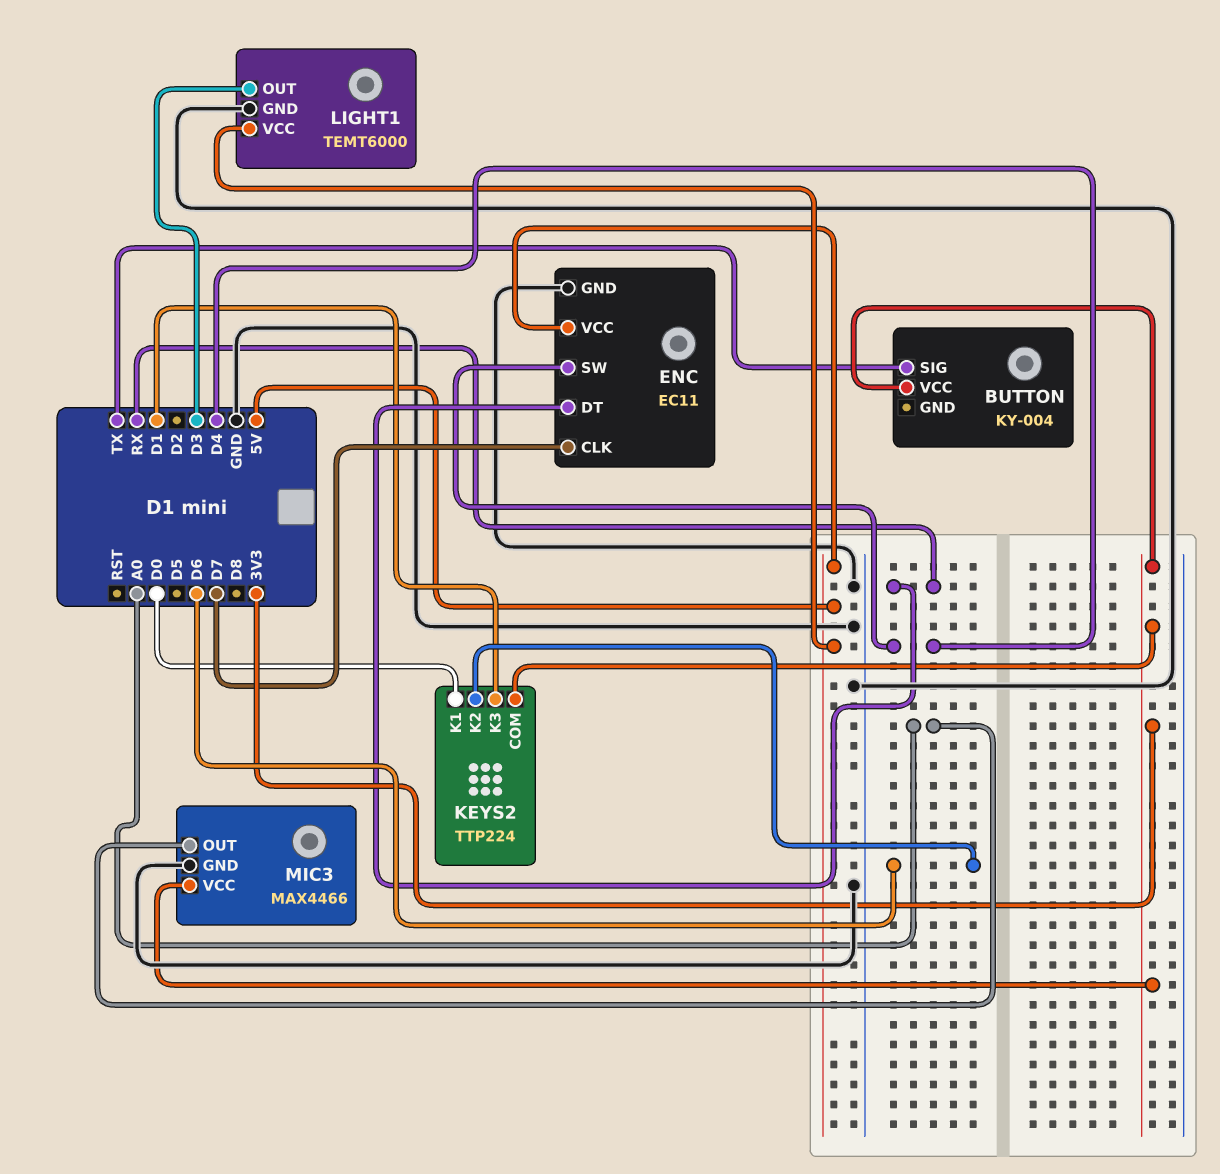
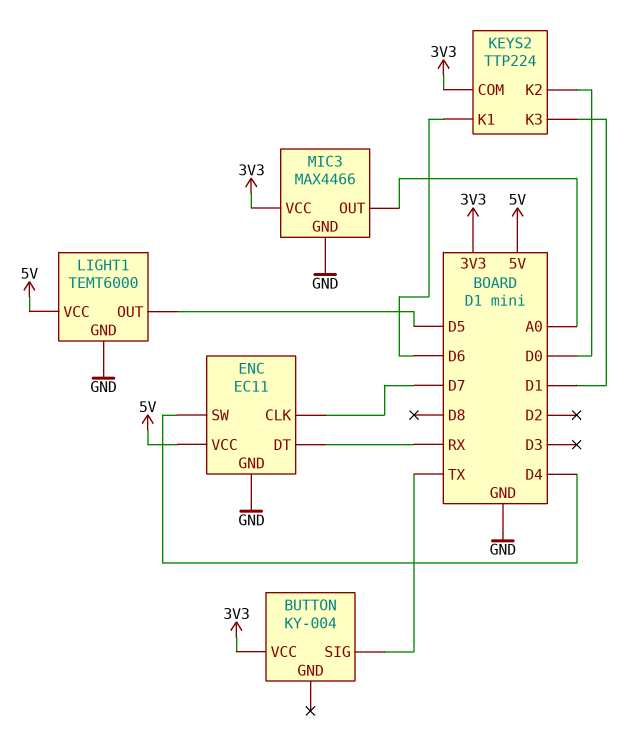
KEYS2 pin K1: D0 -> D6
KEYS2 pin K2: D6 -> D0
LIGHT1 pin OUT: D3 -> D5

